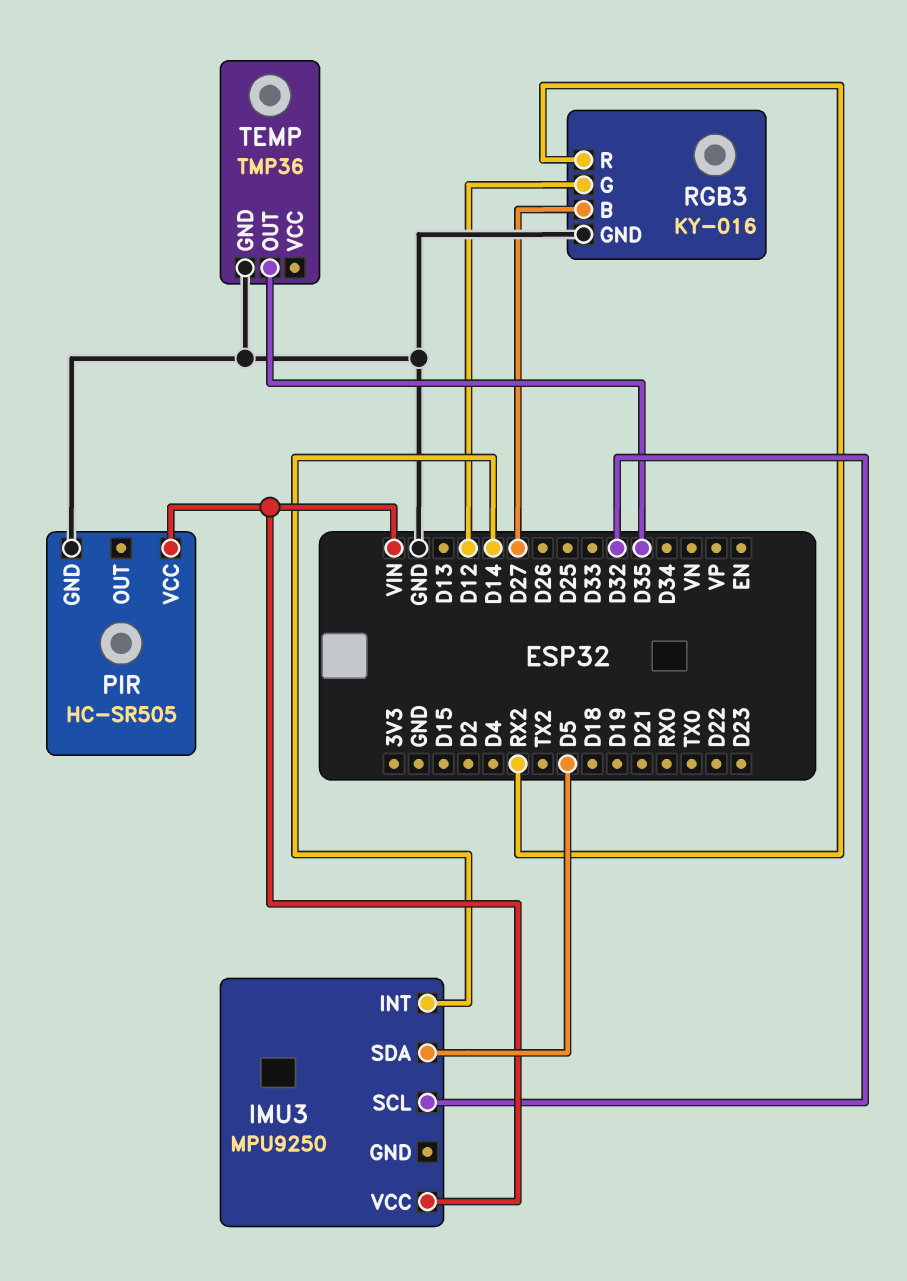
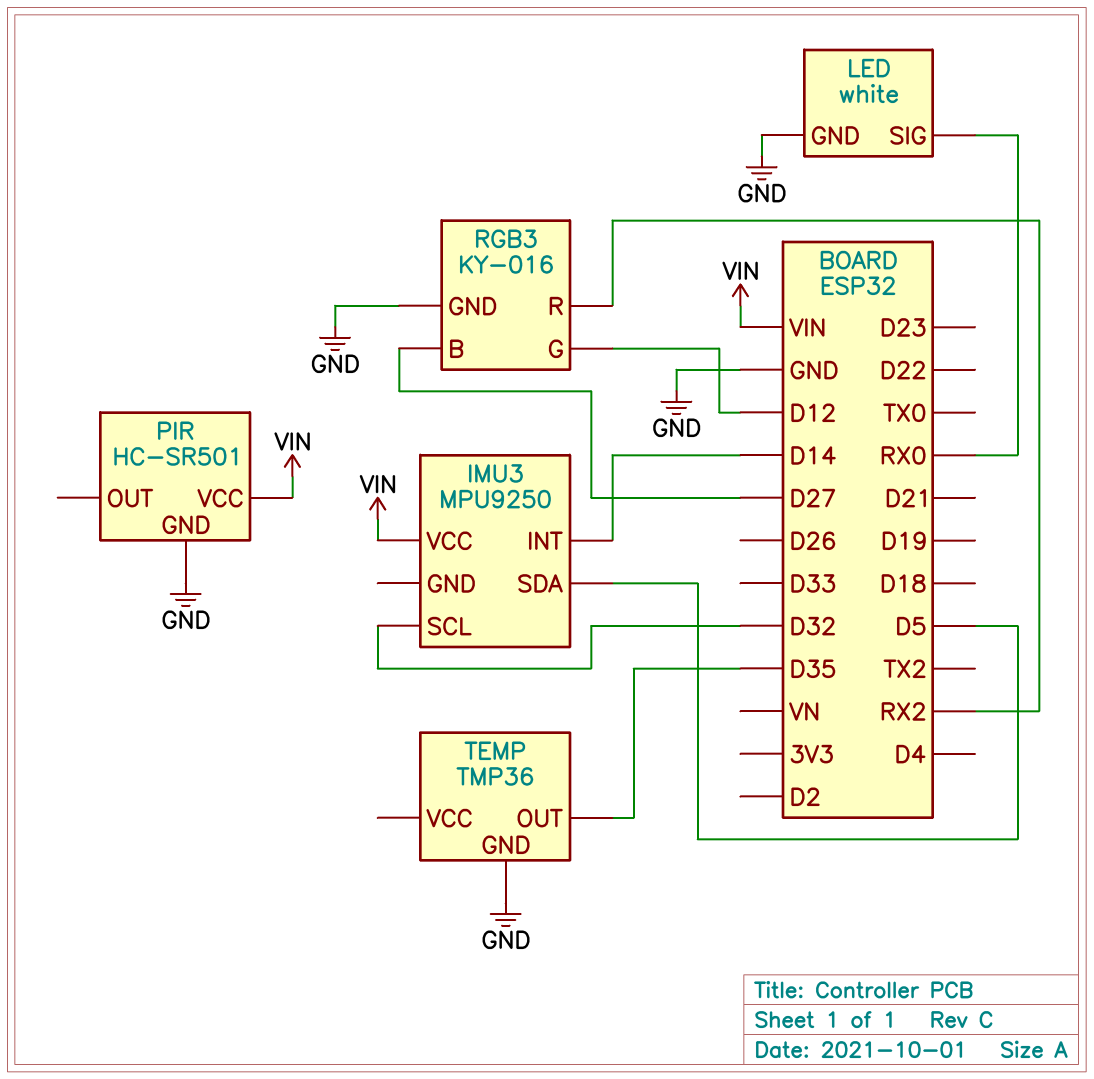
LED: none -> white
LED pin GND: none -> GND
LED pin SIG: none -> RX0
PIR: HC-SR505 -> HC-SR501

